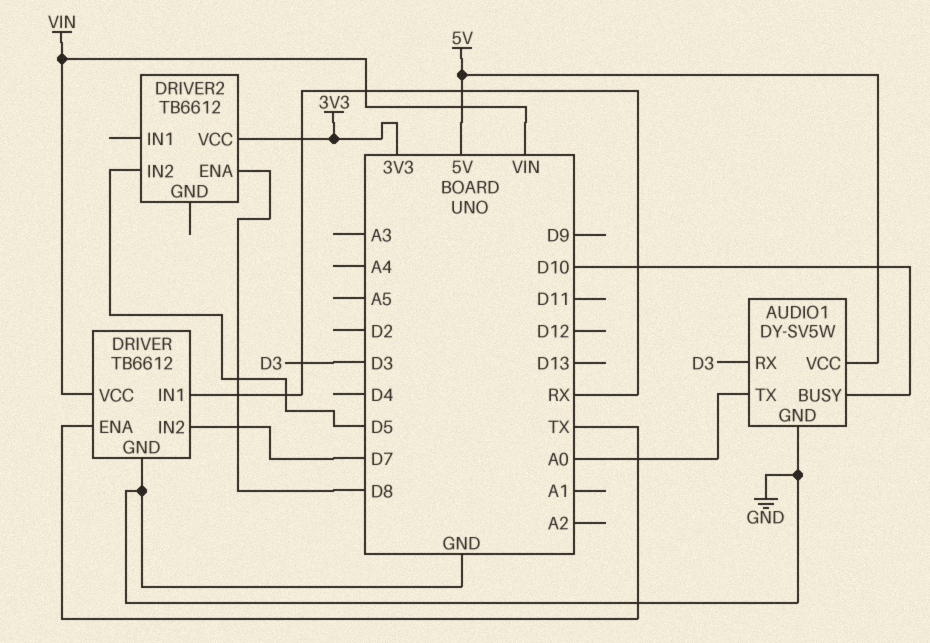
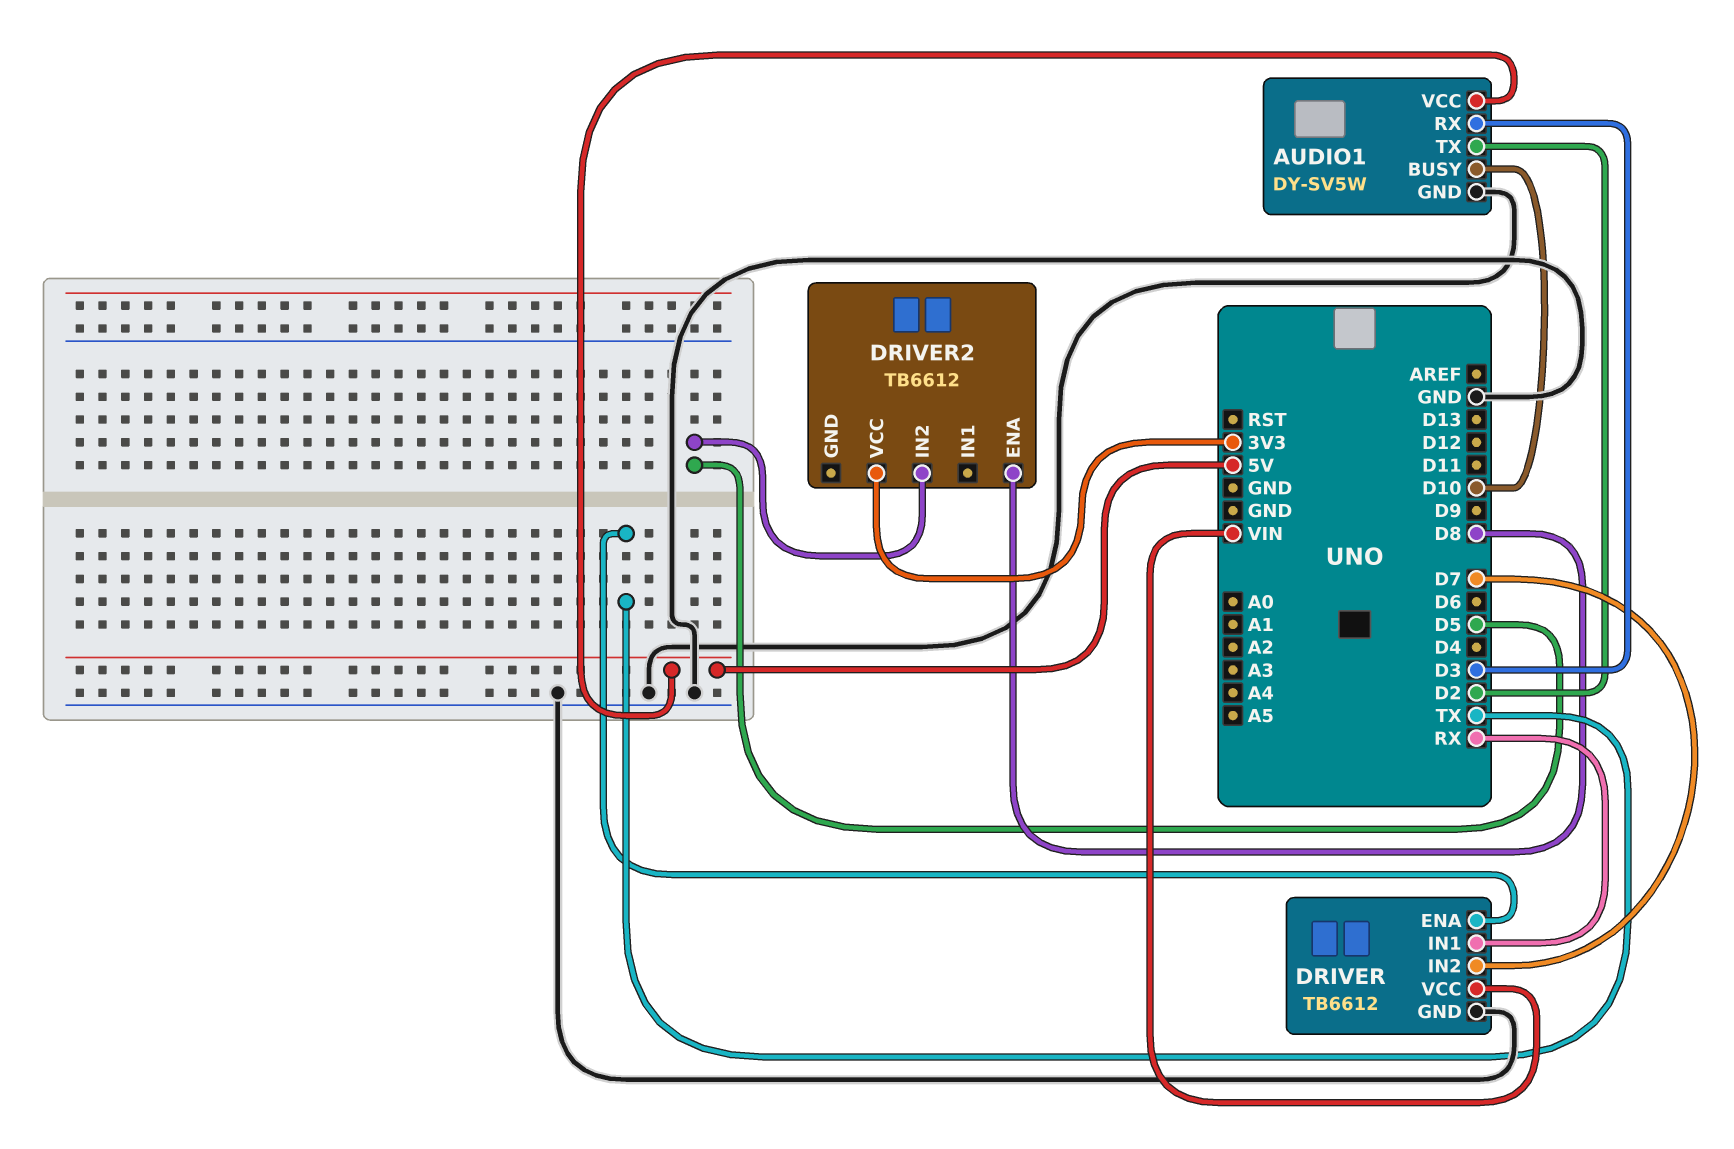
AUDIO1 pin TX: A0 -> D2

